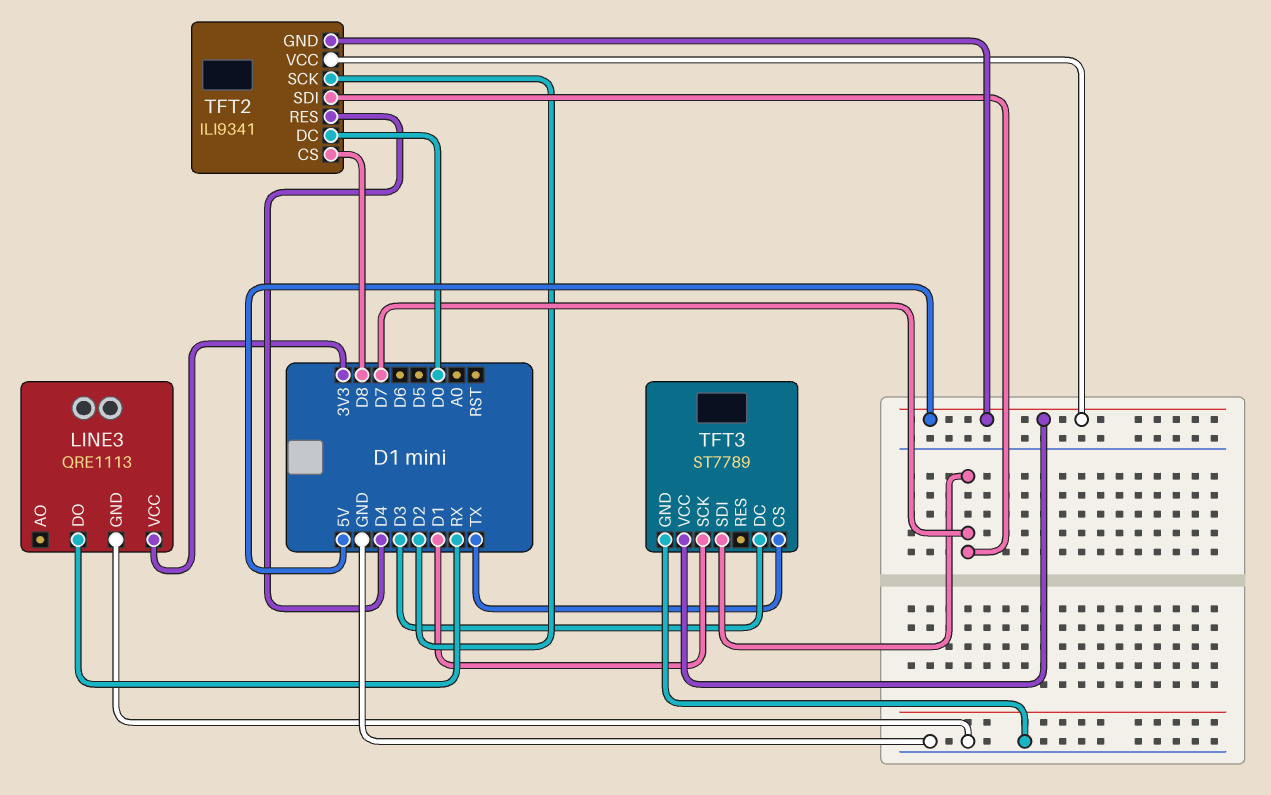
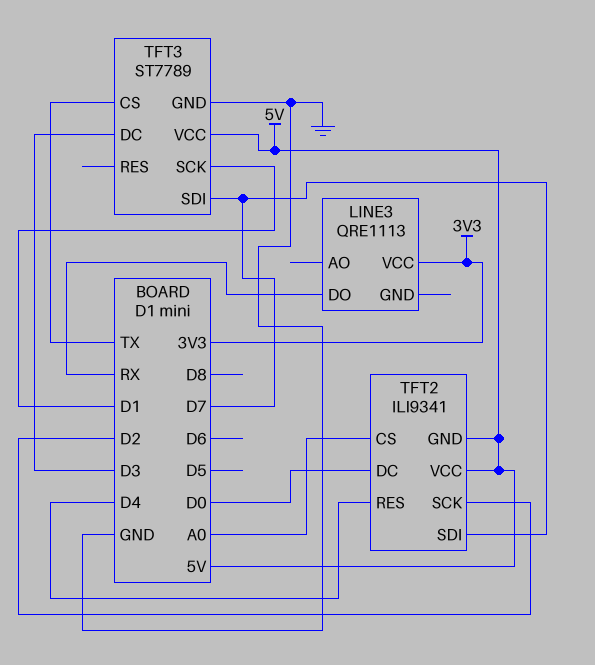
LINE3 pin GND: GND -> none
TFT2 pin CS: D8 -> A0

